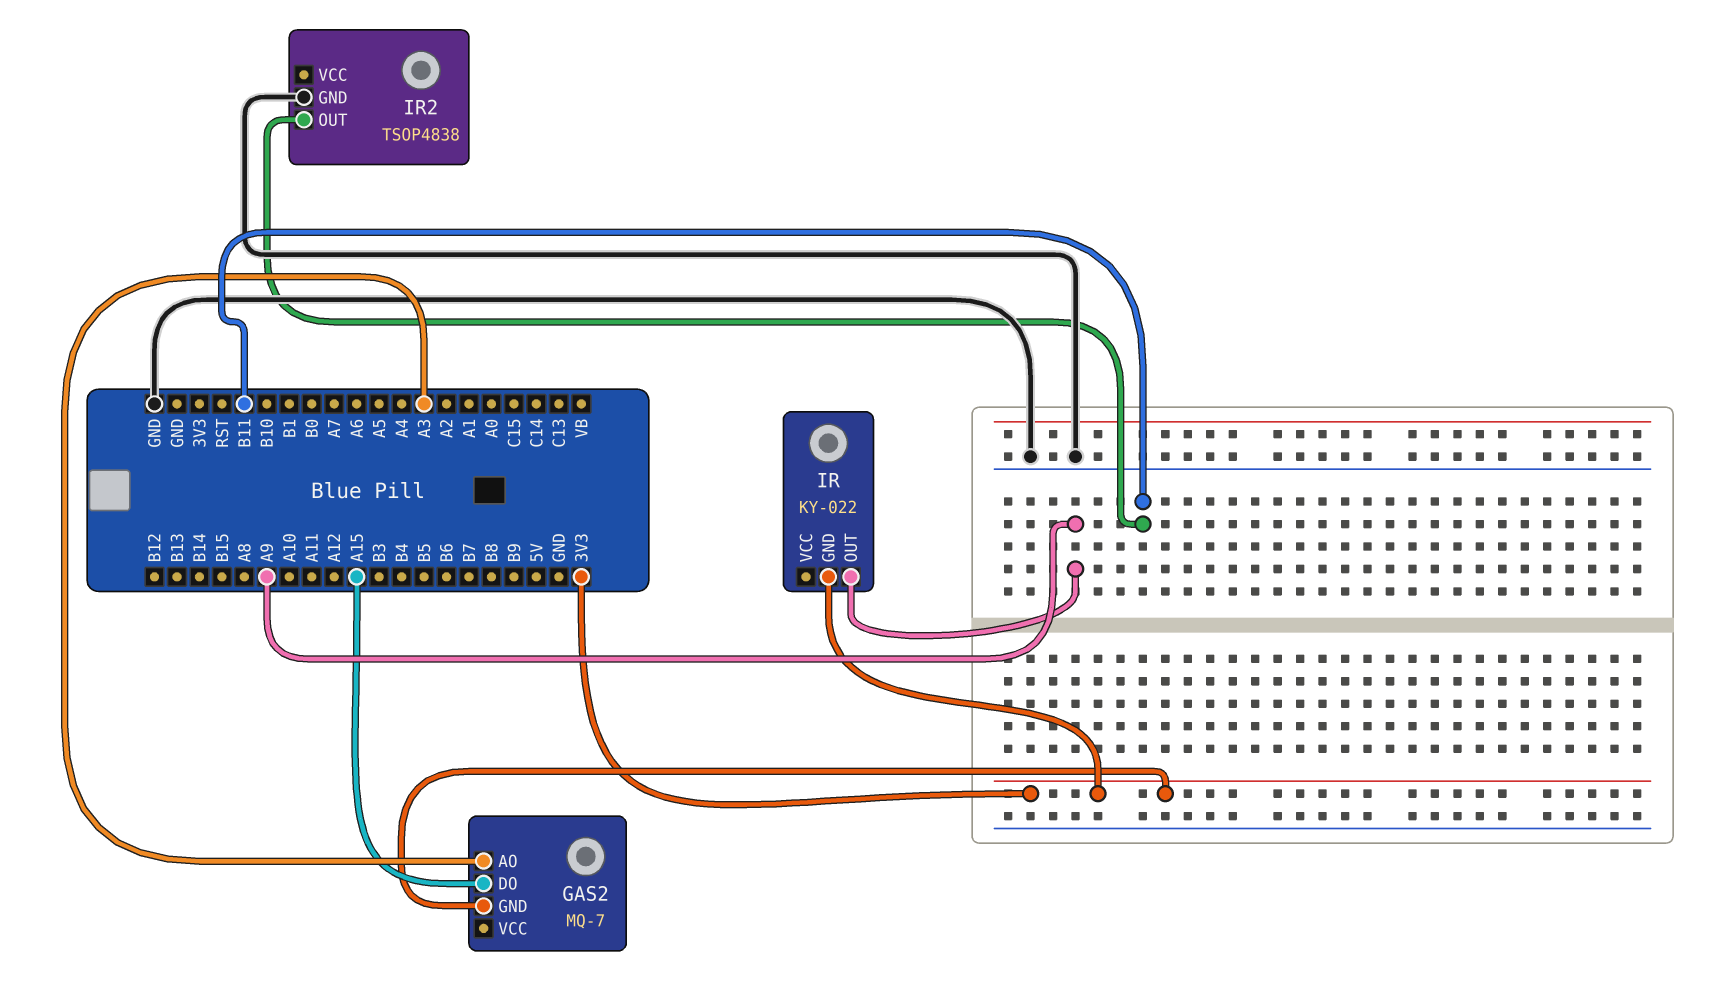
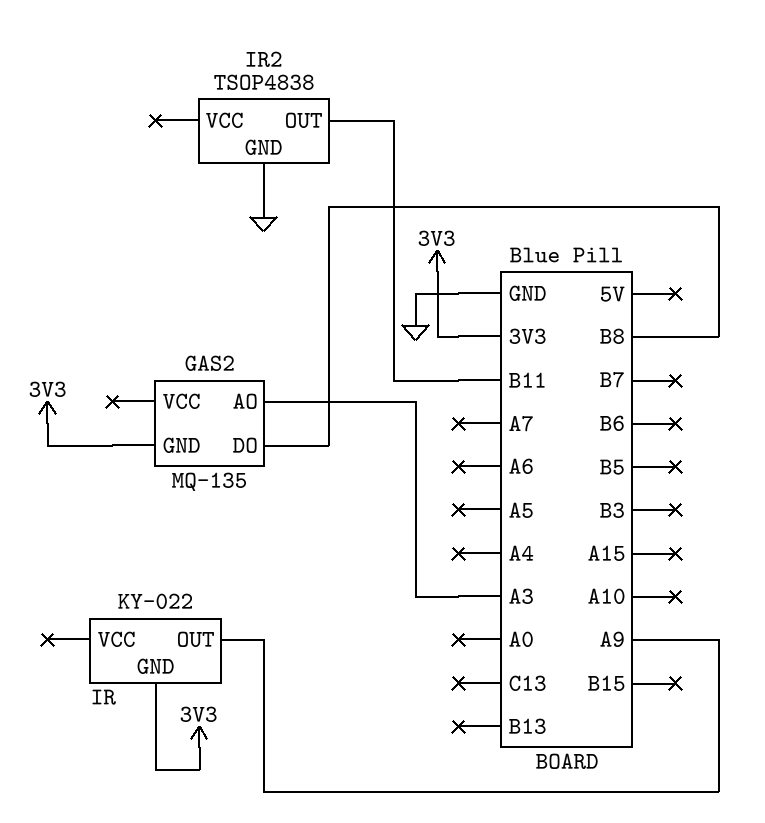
GAS2: MQ-7 -> MQ-135
GAS2 pin DO: A15 -> B8

